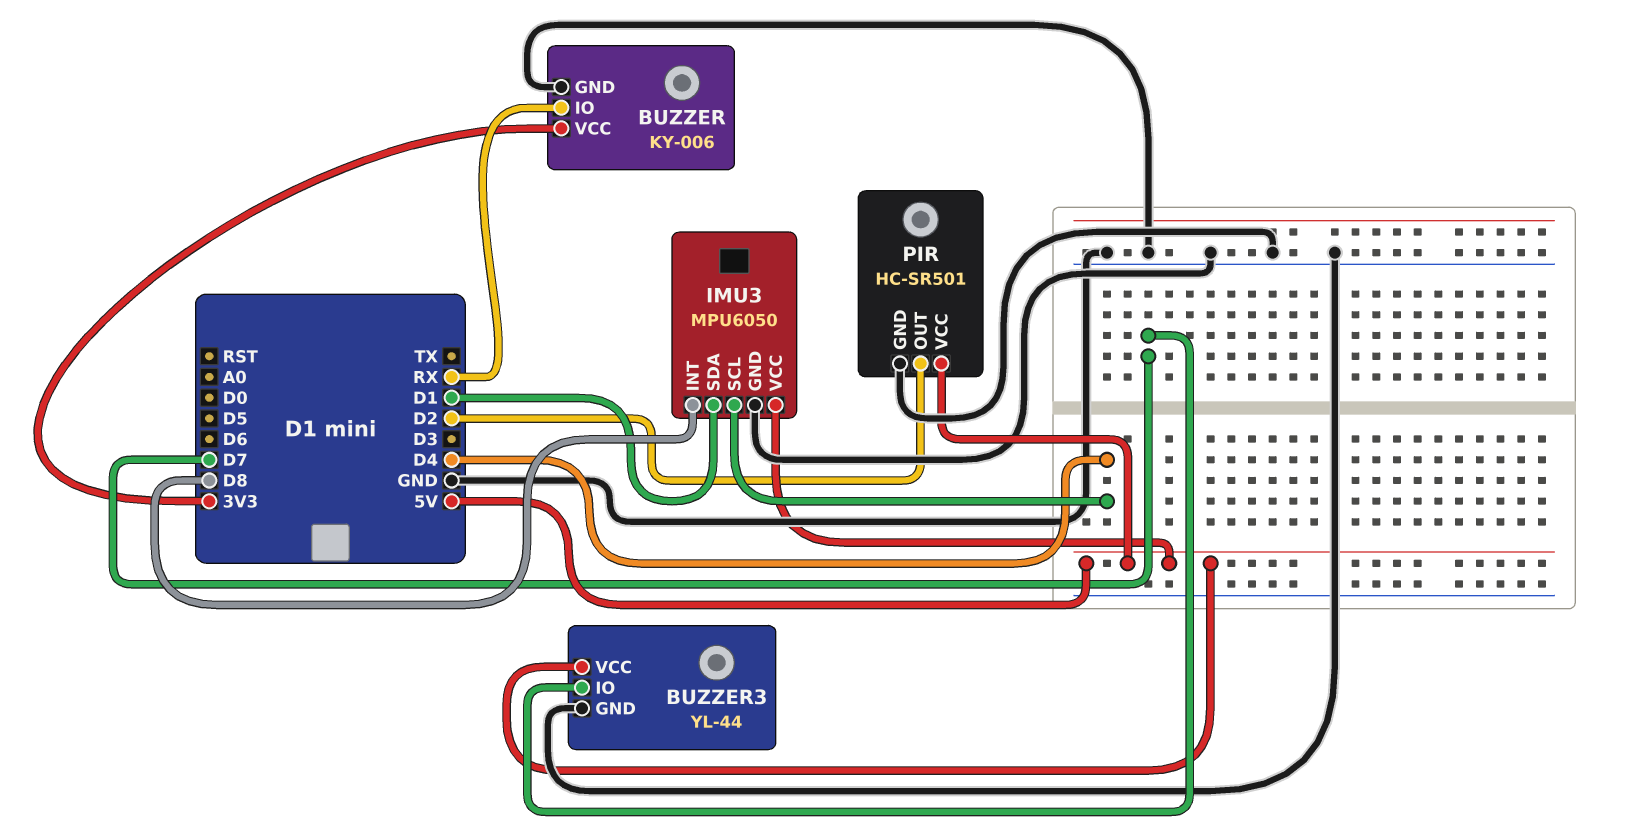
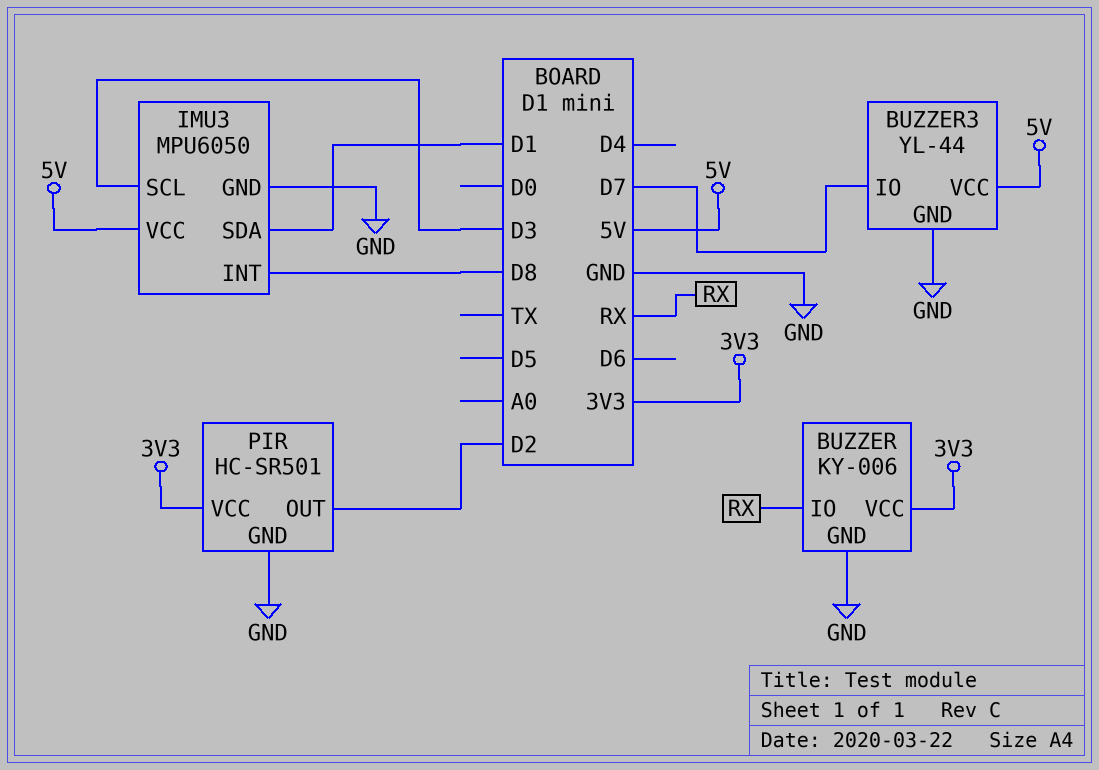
IMU3 pin SCL: D4 -> D3
PIR pin VCC: 5V -> 3V3

